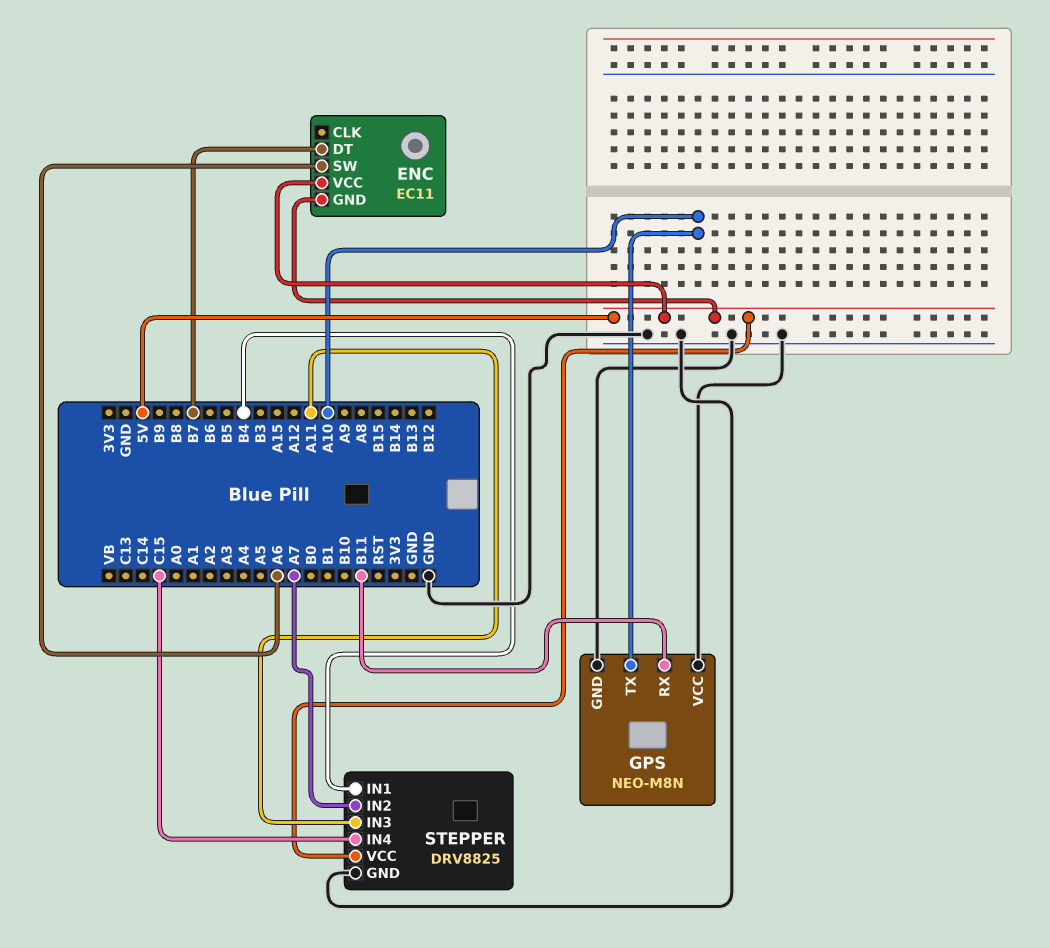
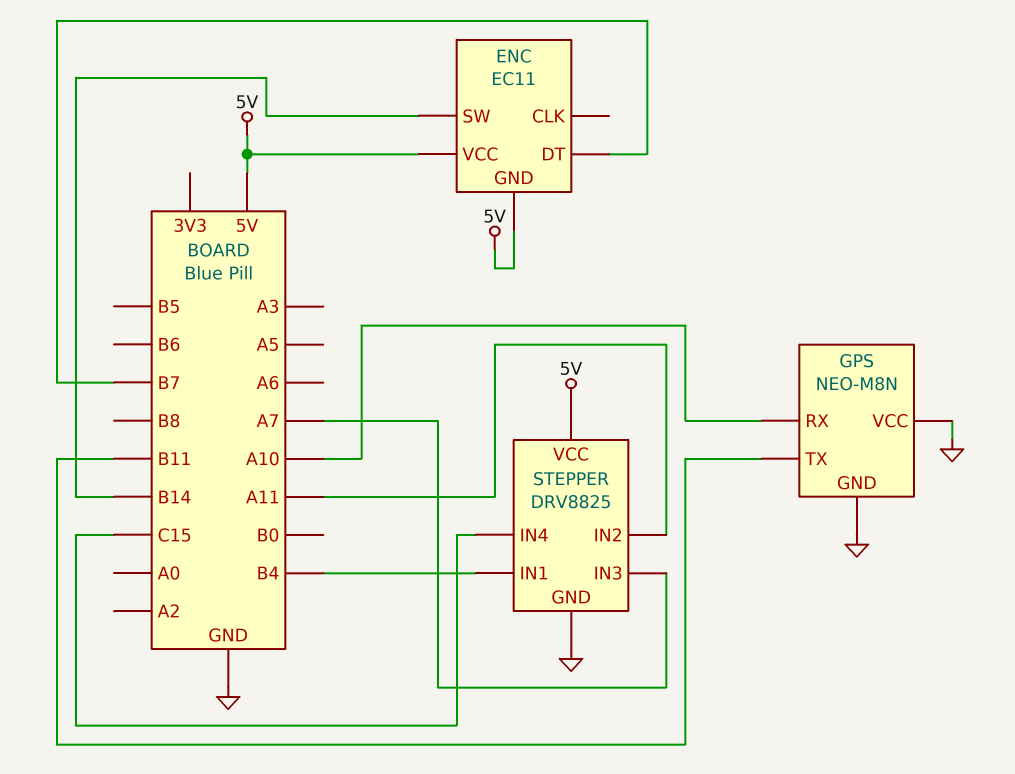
ENC pin SW: A6 -> B14
GPS pin RX: B11 -> A10
GPS pin TX: A10 -> B11
STEPPER pin IN2: A7 -> A11
STEPPER pin IN3: A11 -> A7

